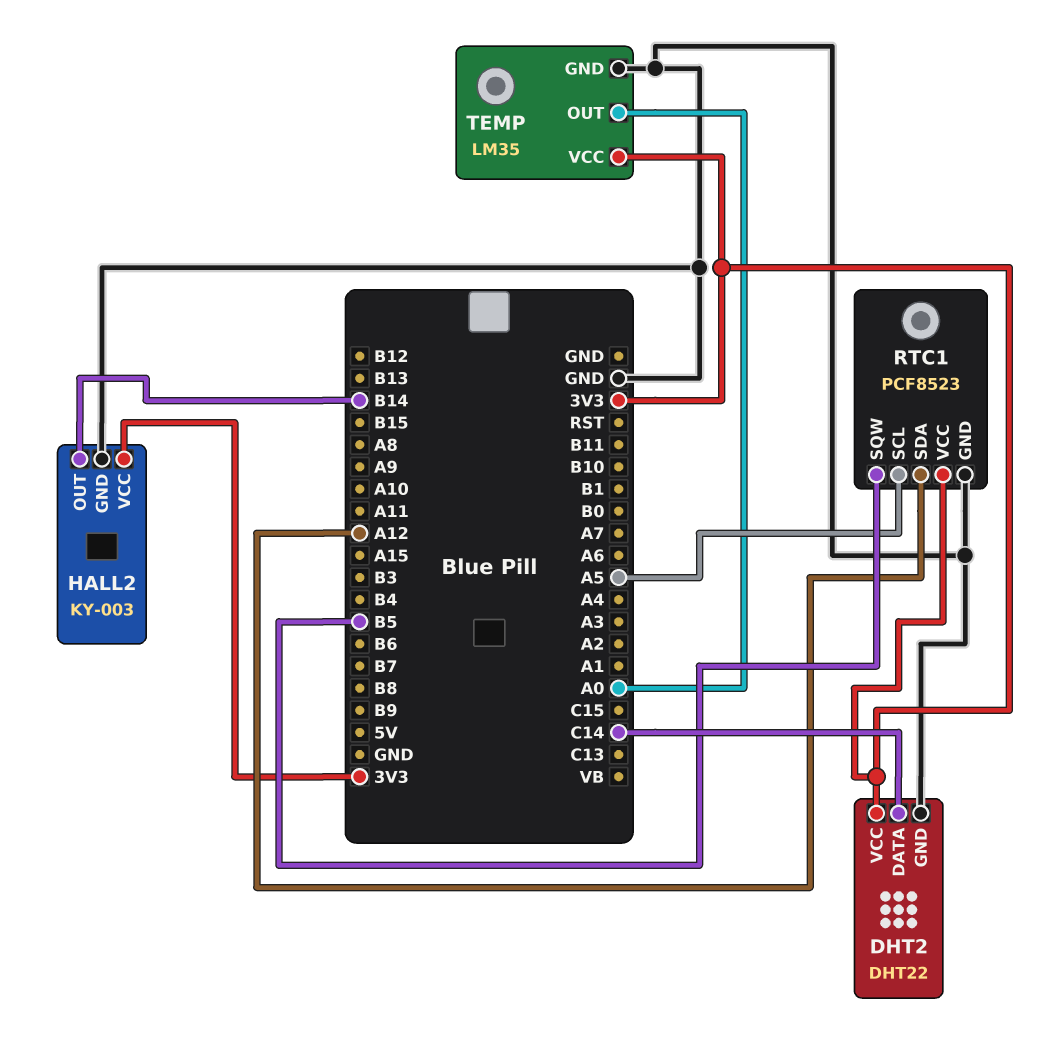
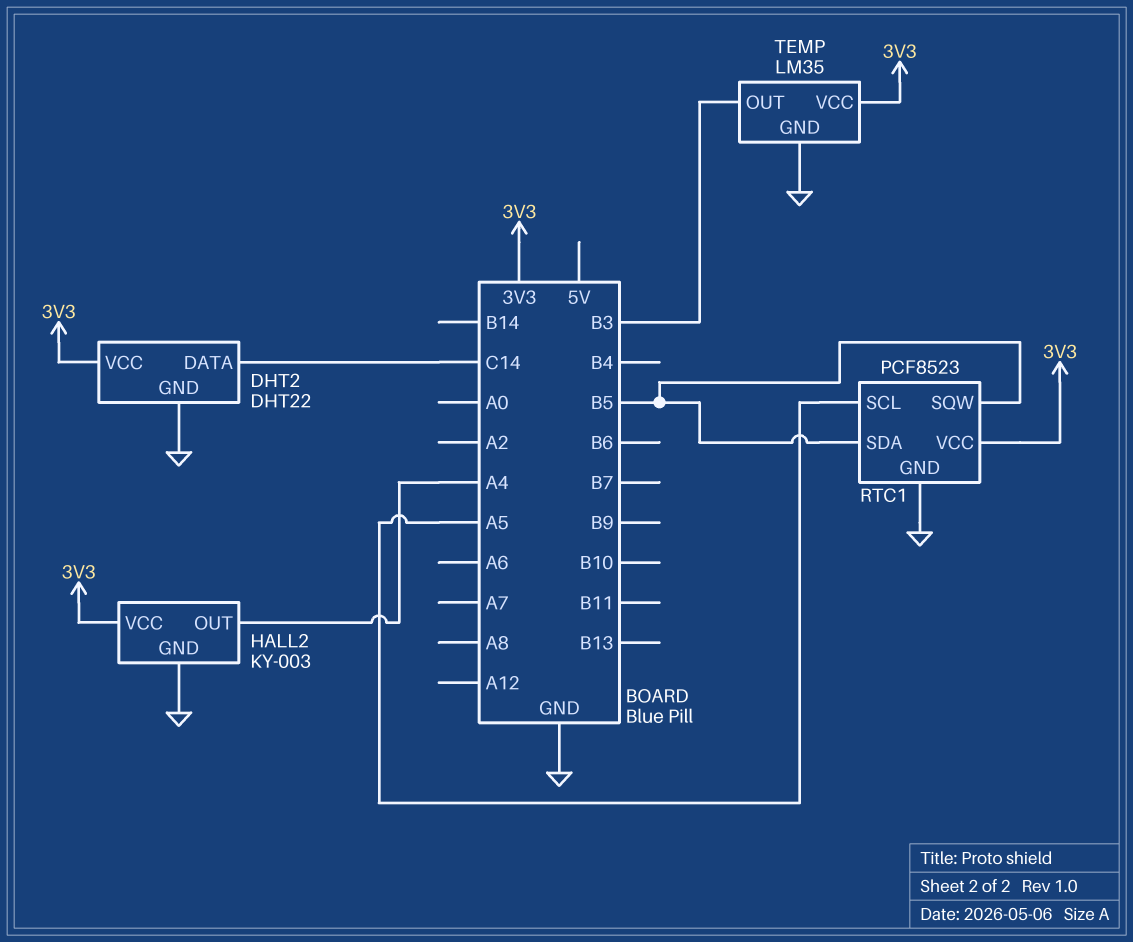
HALL2 pin OUT: B14 -> A4
RTC1 pin SDA: A12 -> B5
TEMP pin OUT: A0 -> B3

